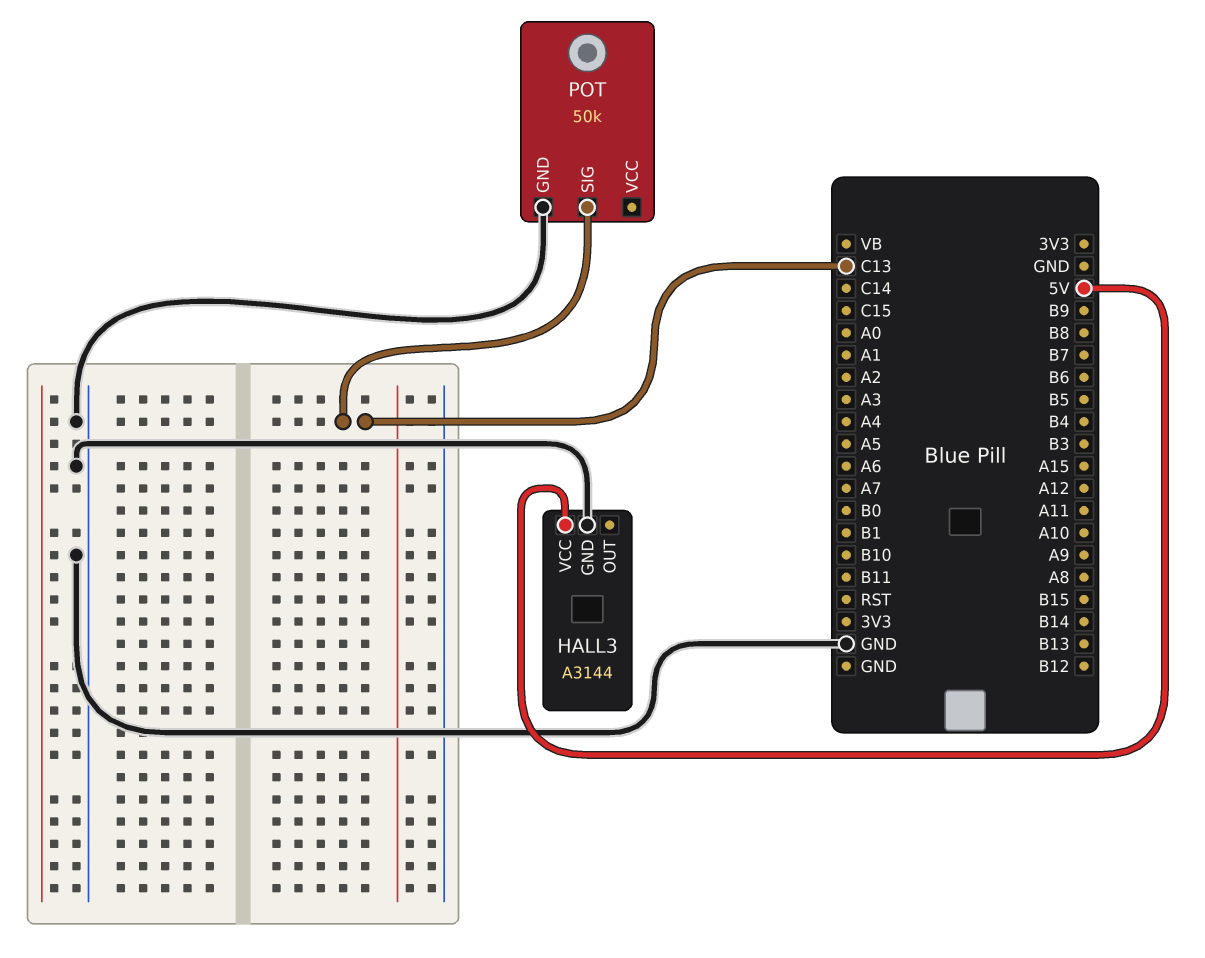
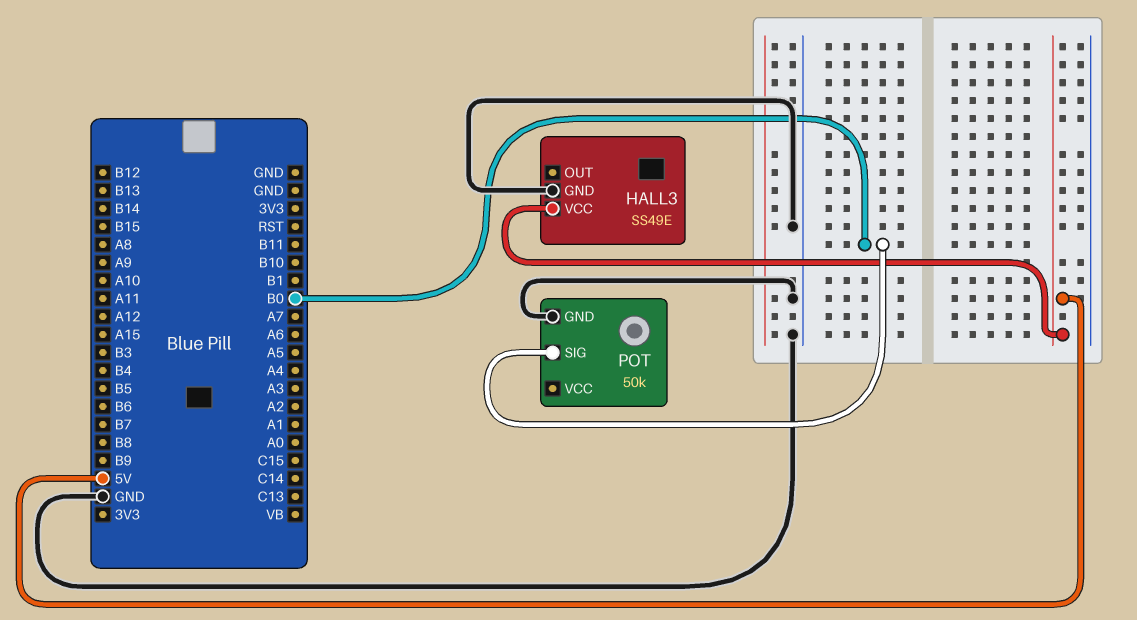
HALL3: A3144 -> SS49E
POT pin SIG: C13 -> B0

